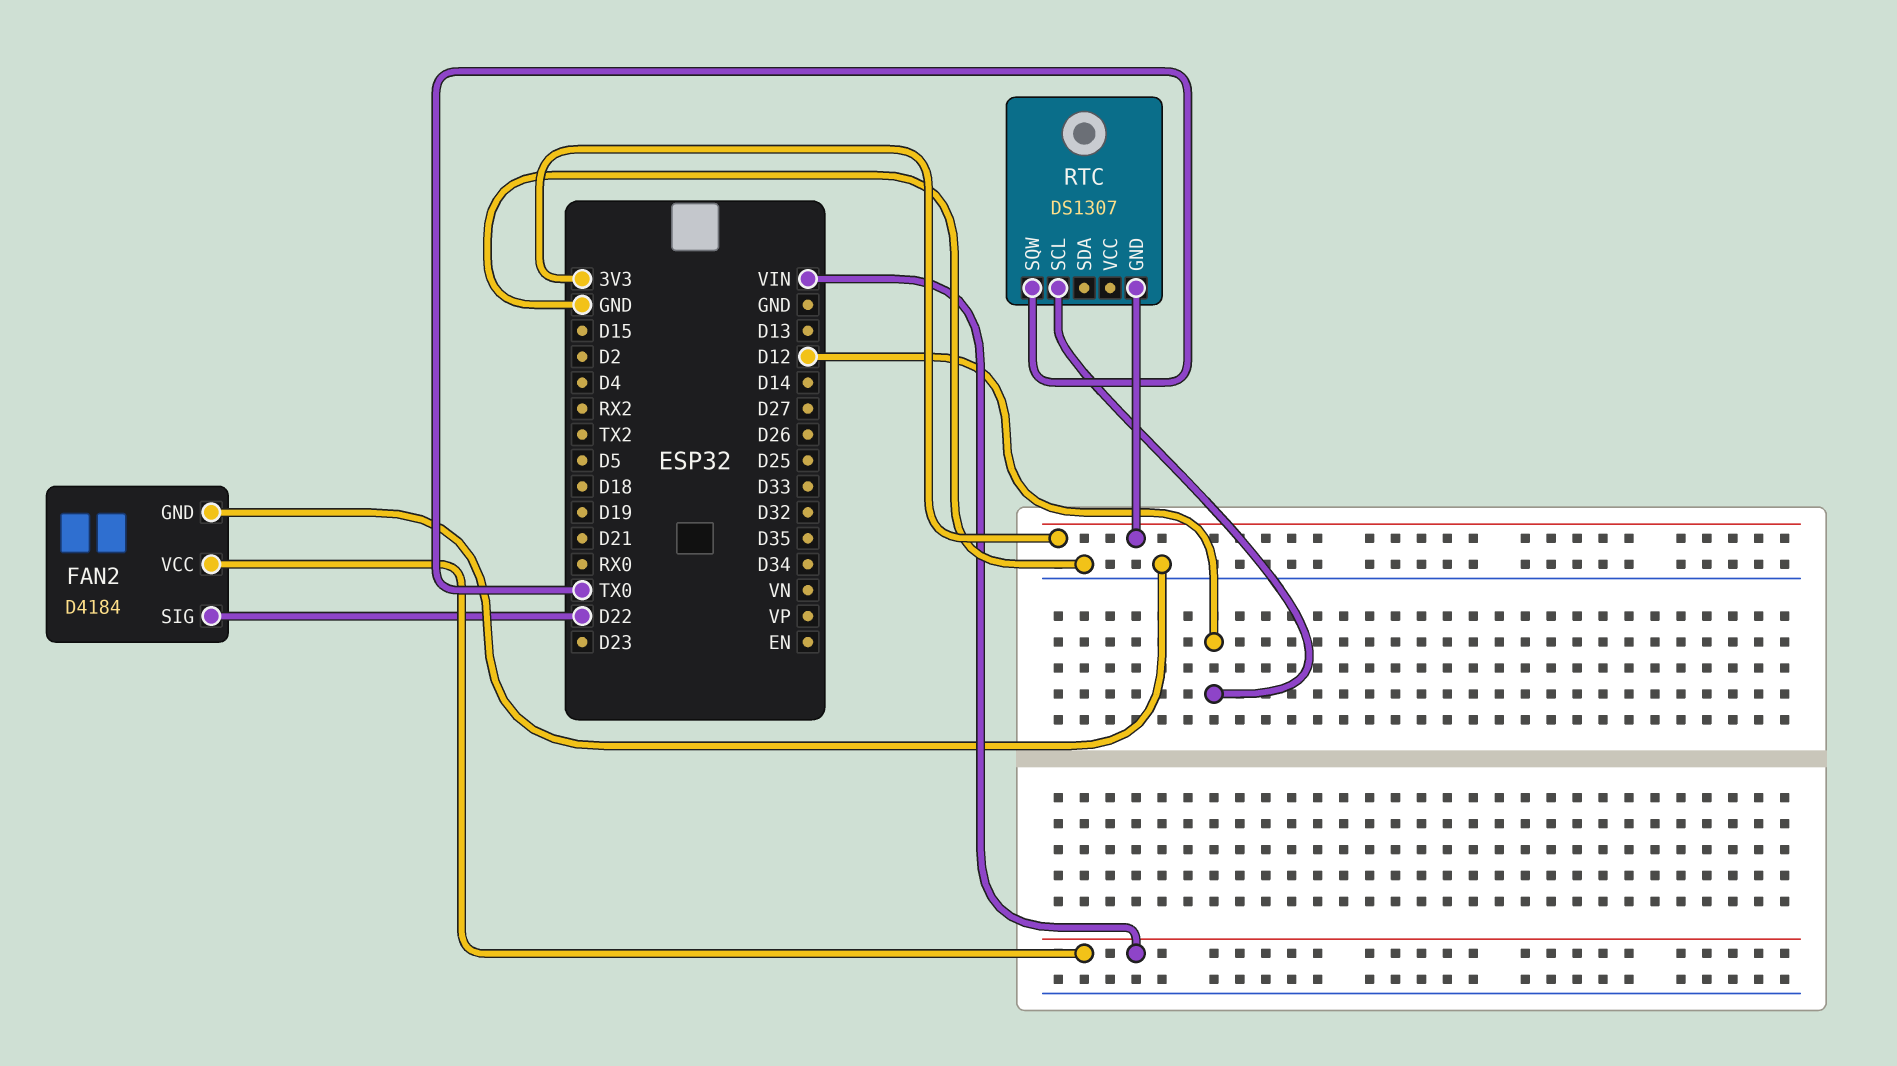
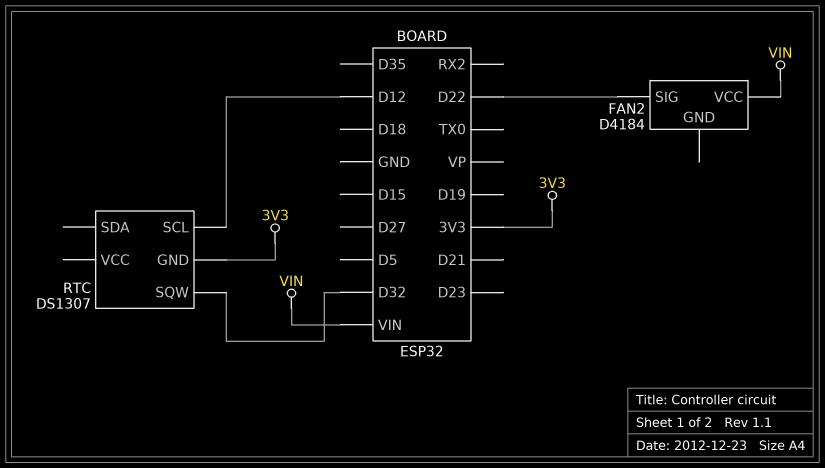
FAN2 pin GND: GND -> none
RTC pin SQW: TX0 -> D32

